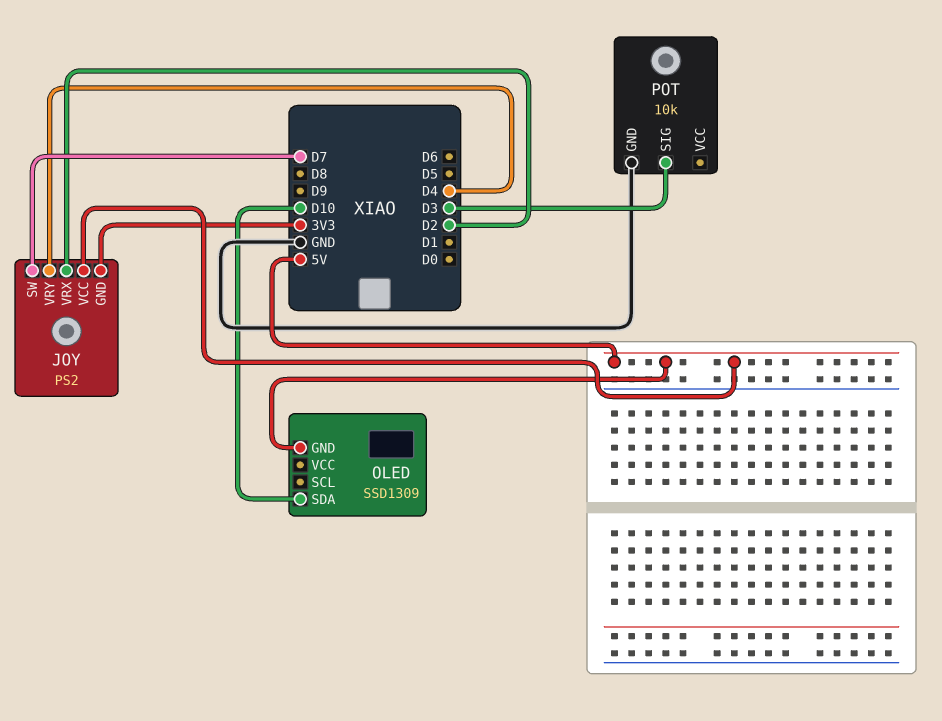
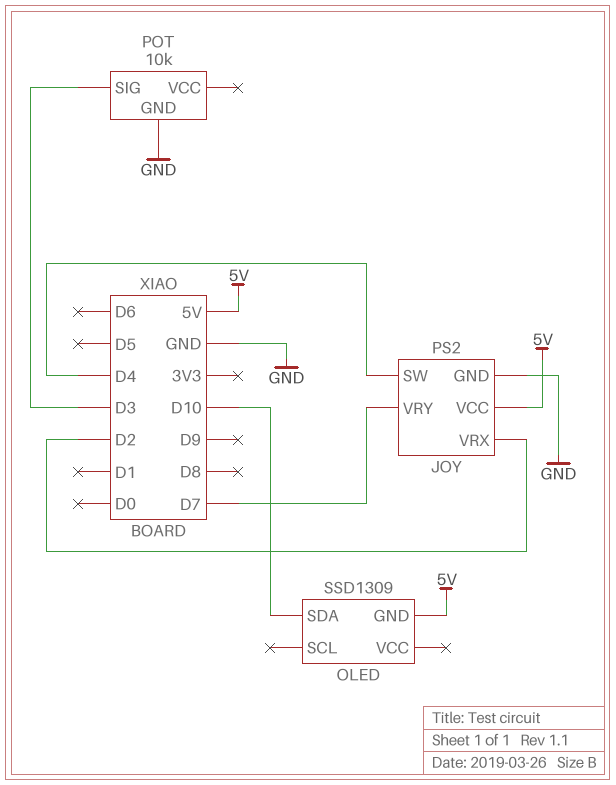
JOY pin GND: 3V3 -> GND
JOY pin SW: D7 -> D4
JOY pin VRY: D4 -> D7

